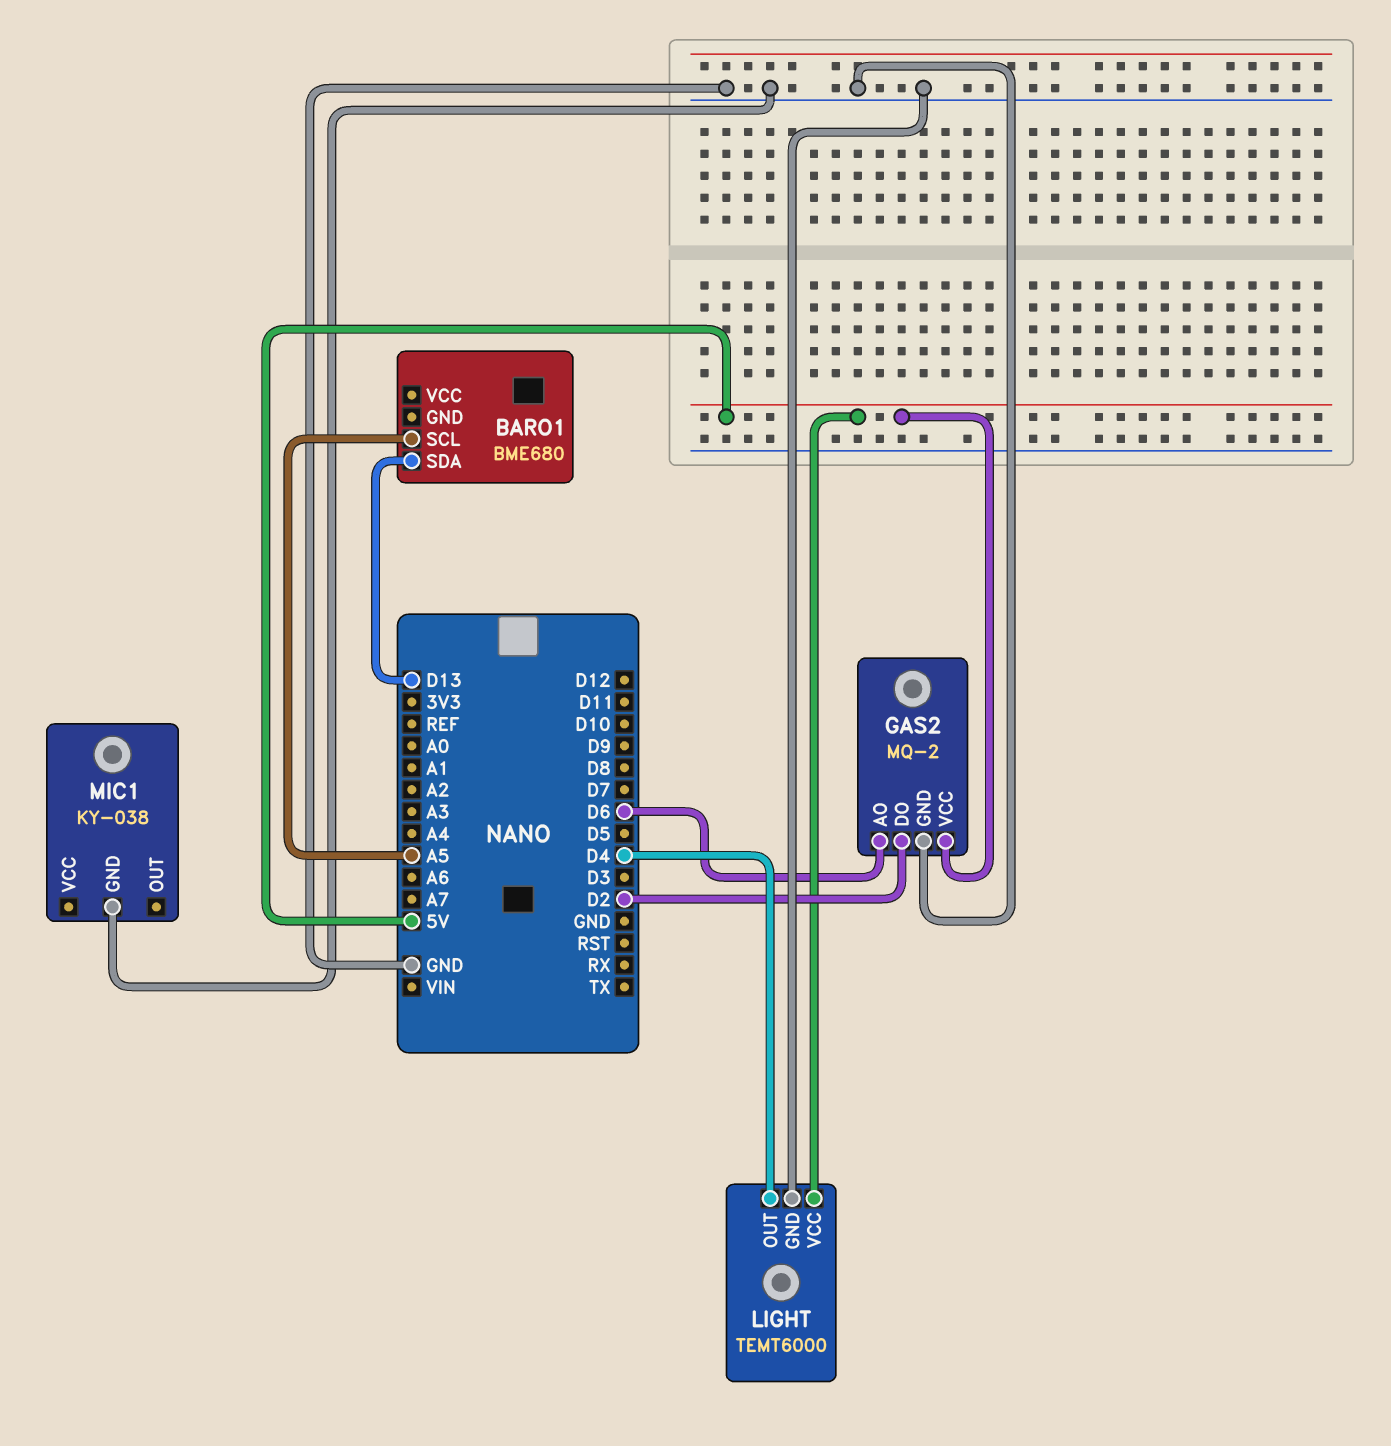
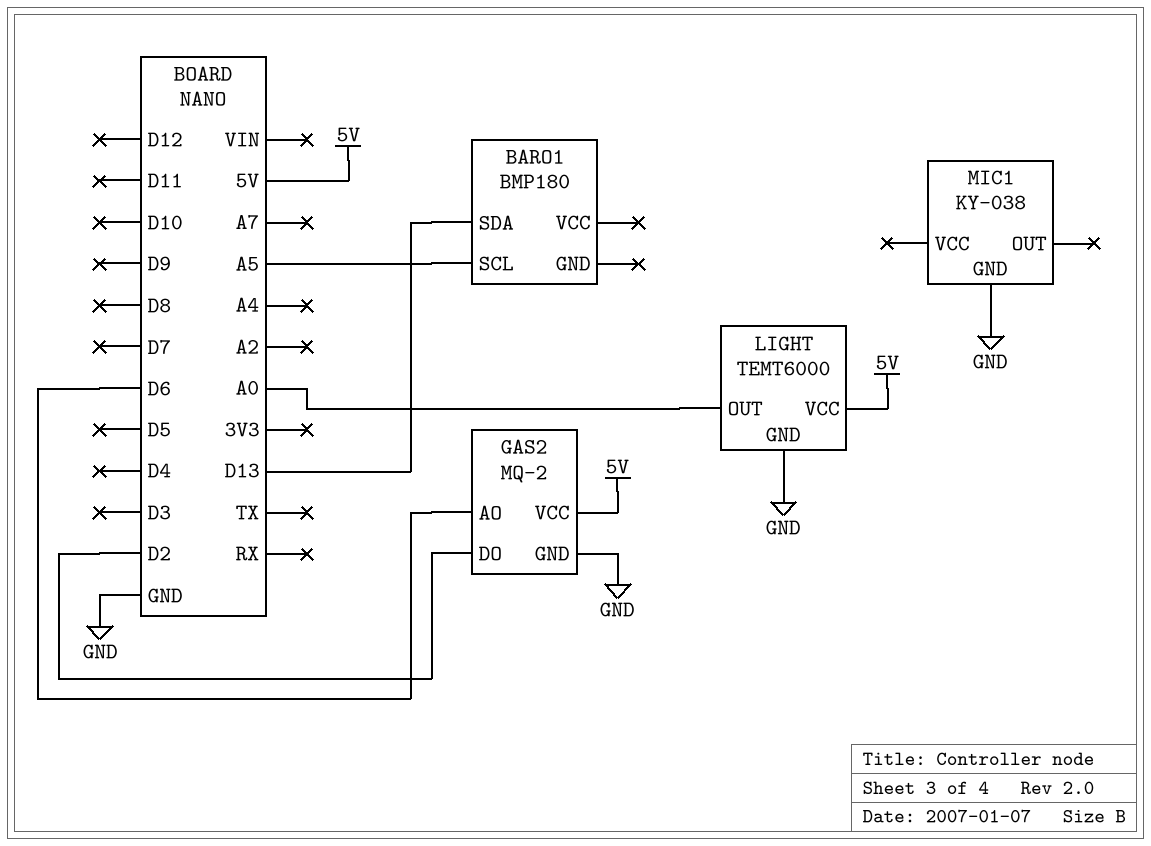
BARO1: BME680 -> BMP180
LIGHT pin OUT: D4 -> A0

